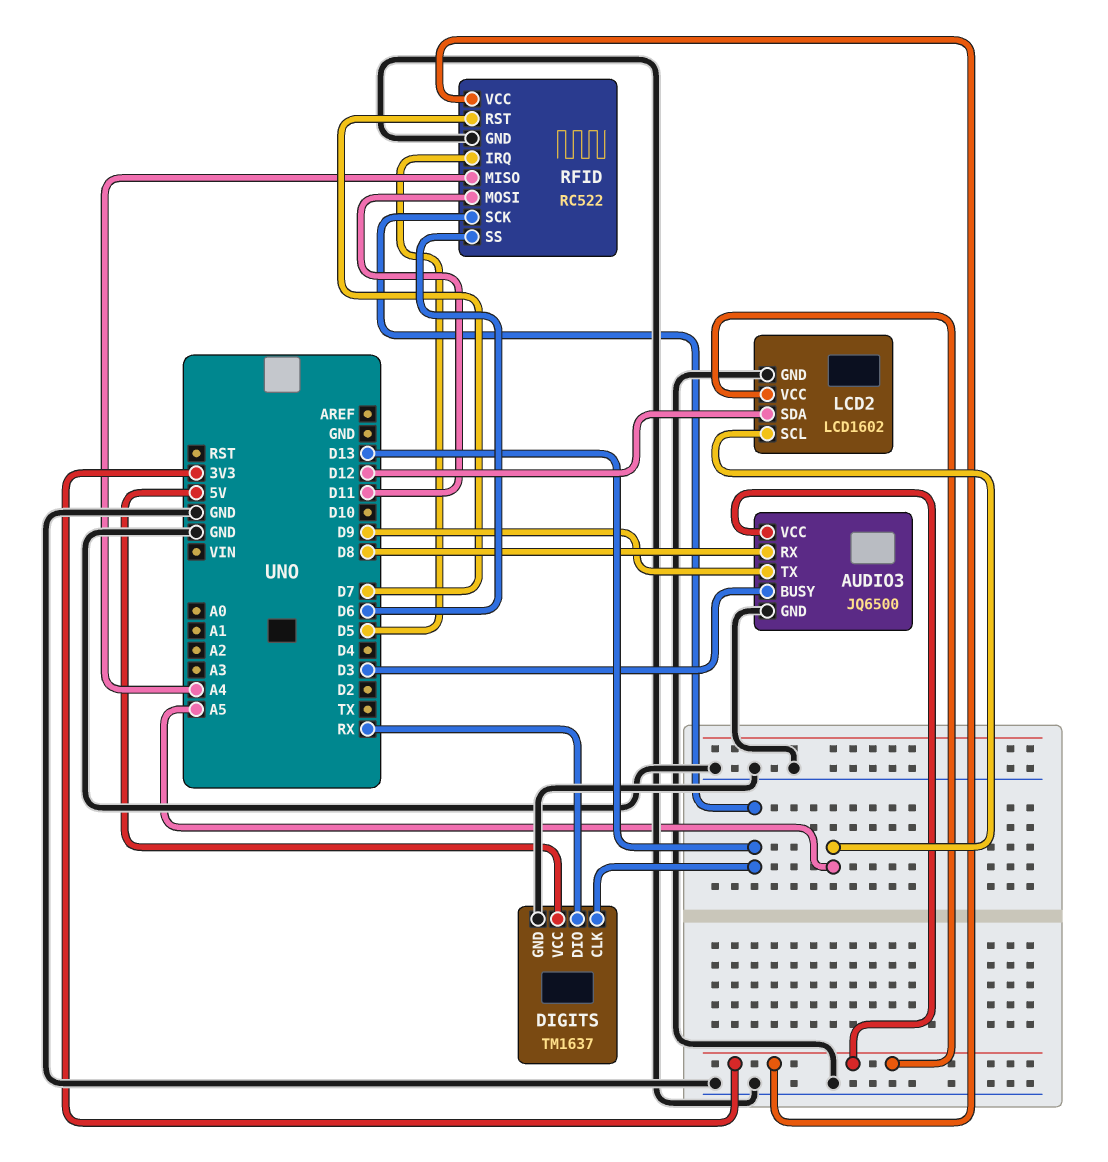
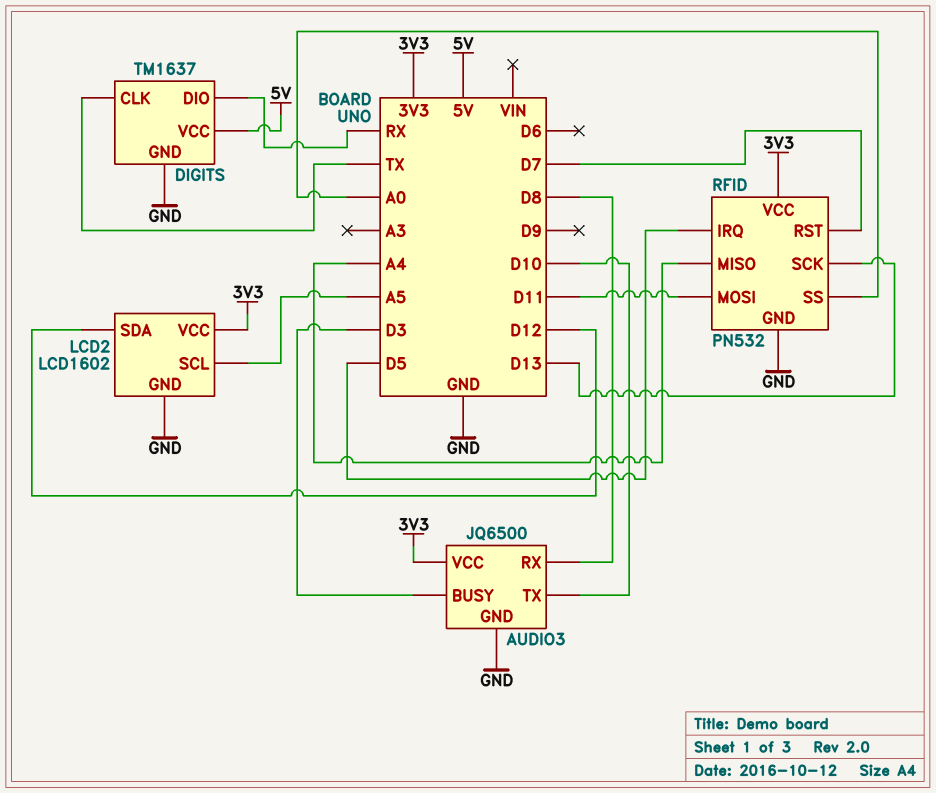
AUDIO3 pin TX: D9 -> D10
DIGITS pin CLK: D13 -> TX
RFID: RC522 -> PN532
RFID pin SS: D6 -> A0

